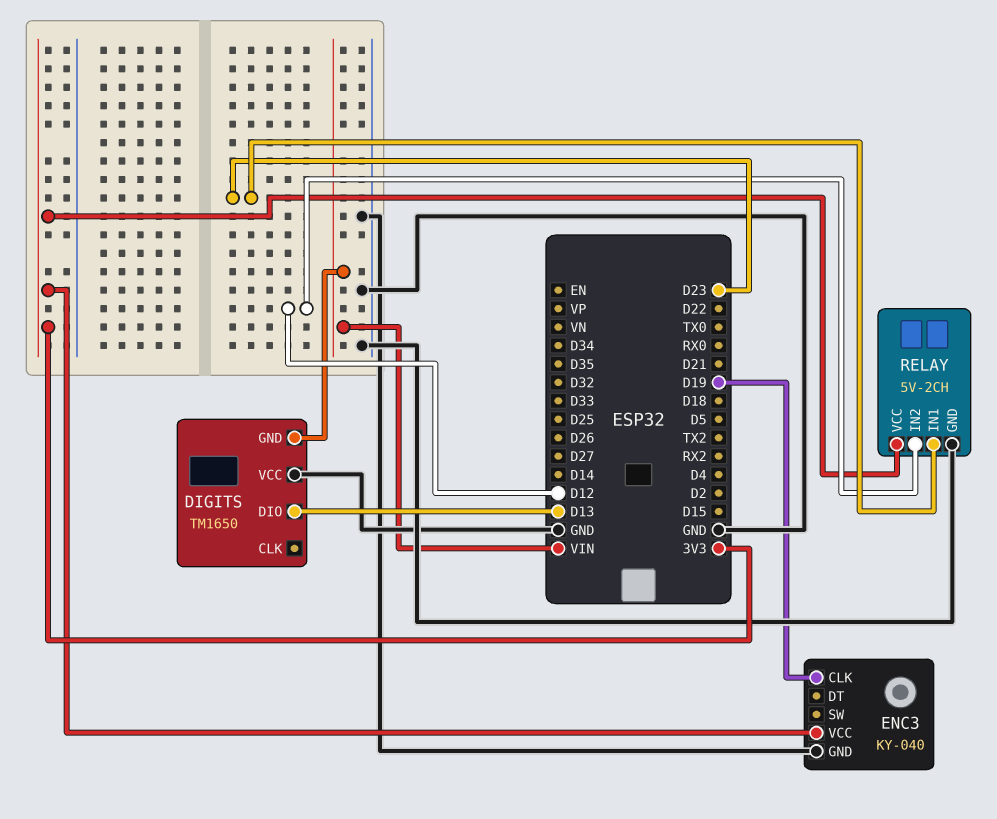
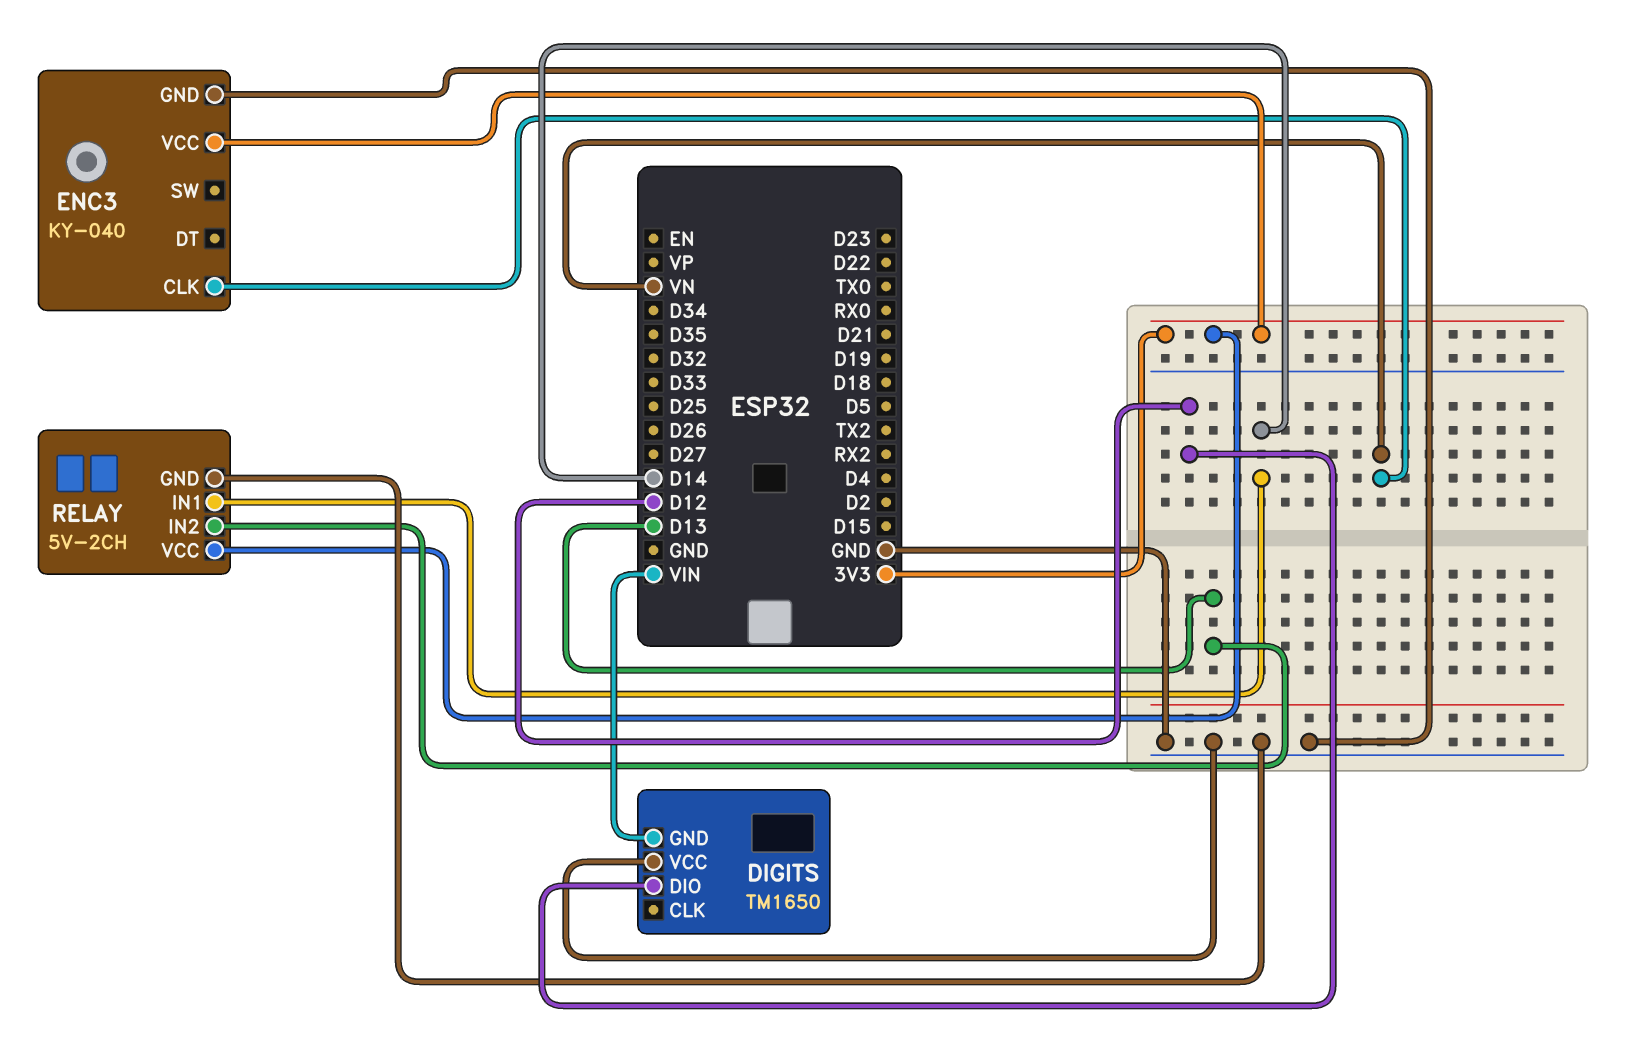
DIGITS pin DIO: D13 -> D12
ENC3 pin CLK: D19 -> VN
RELAY pin IN1: D23 -> D14
RELAY pin IN2: D12 -> D13

